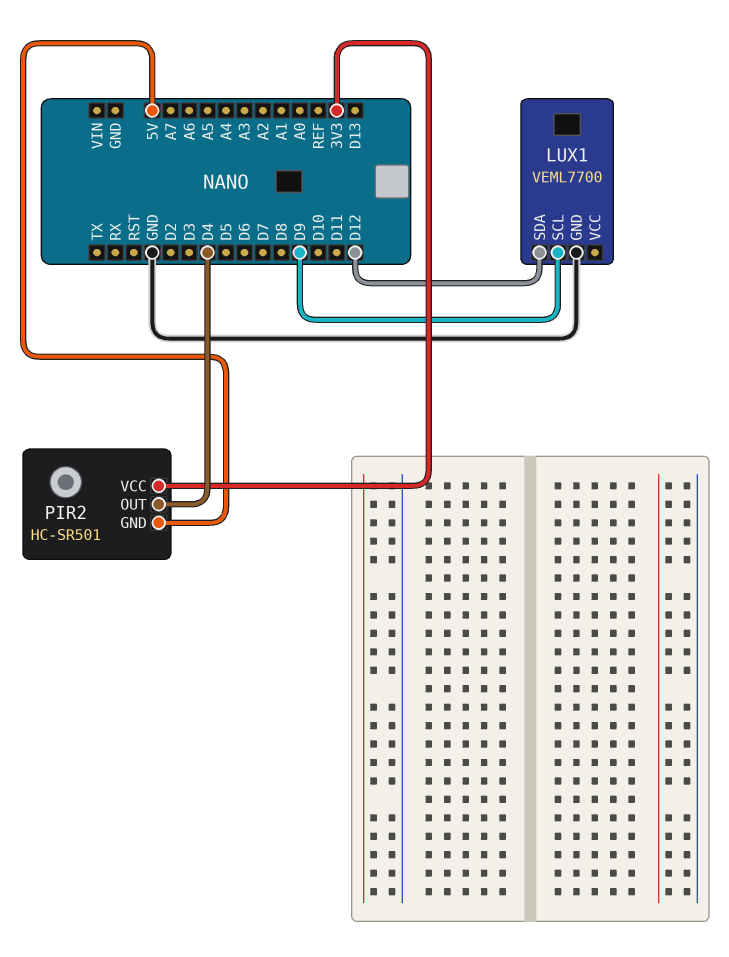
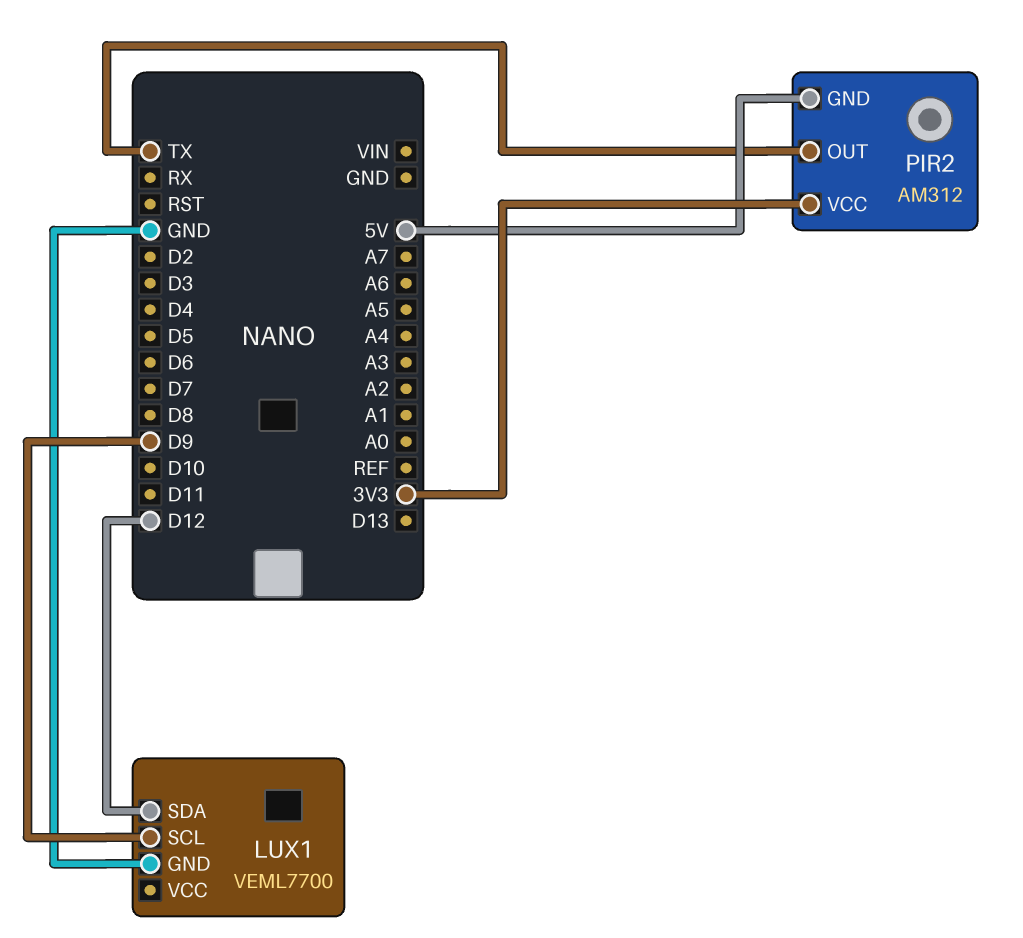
PIR2: HC-SR501 -> AM312
PIR2 pin OUT: D4 -> TX

